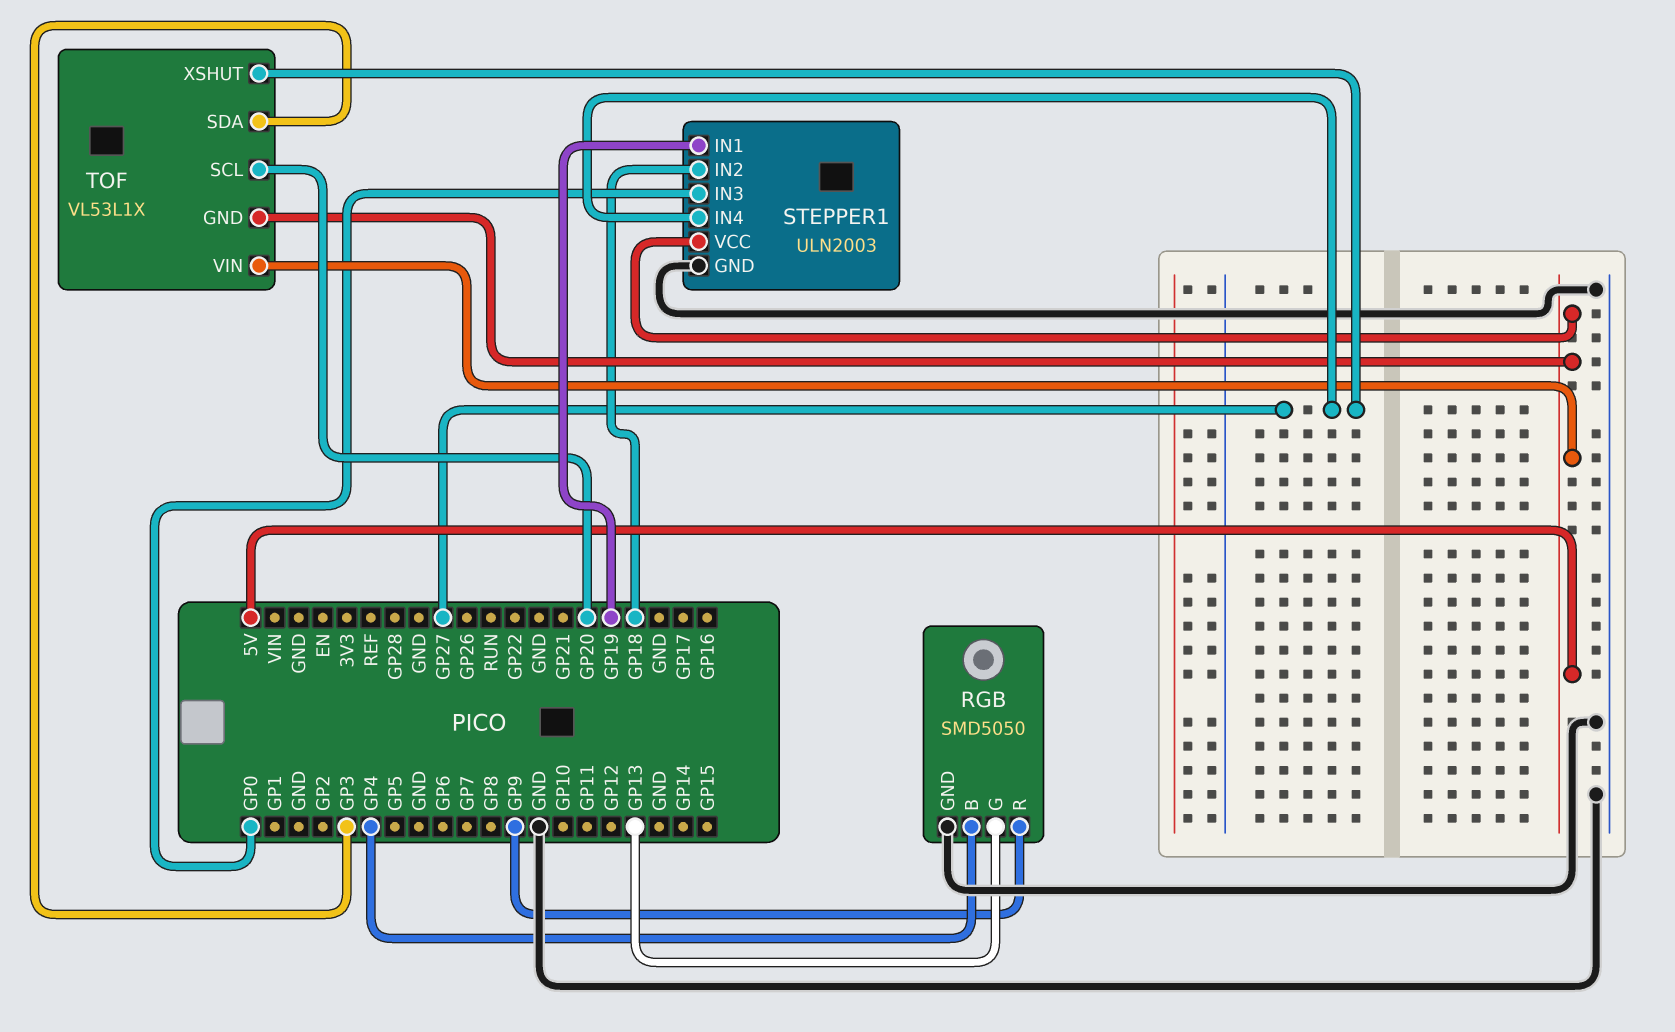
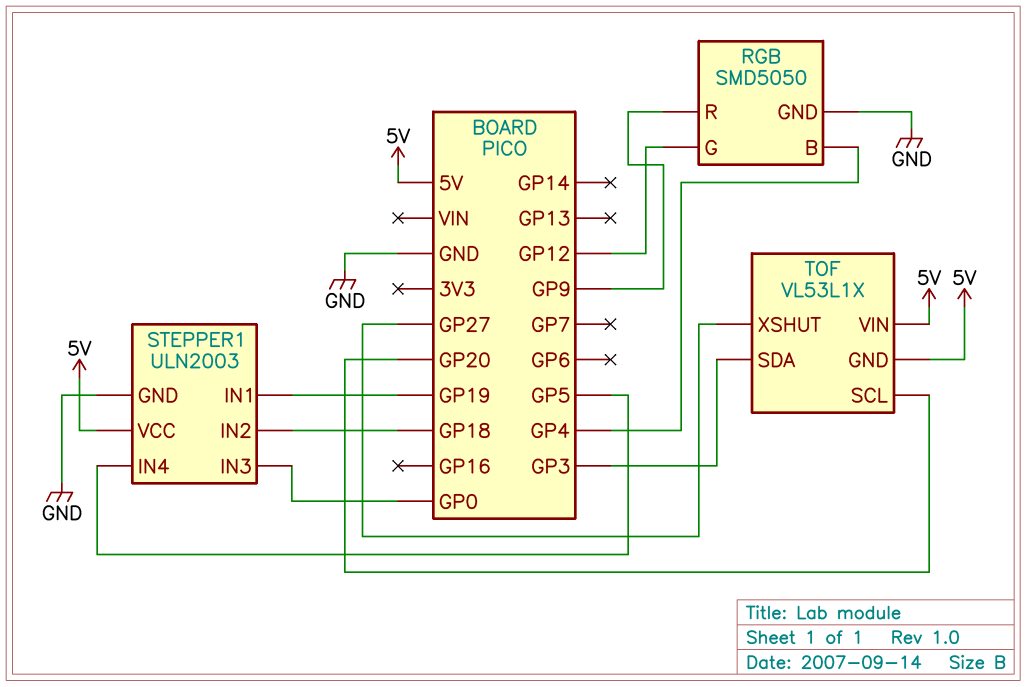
RGB pin G: GP13 -> GP12
STEPPER1 pin IN4: GP27 -> GP5

